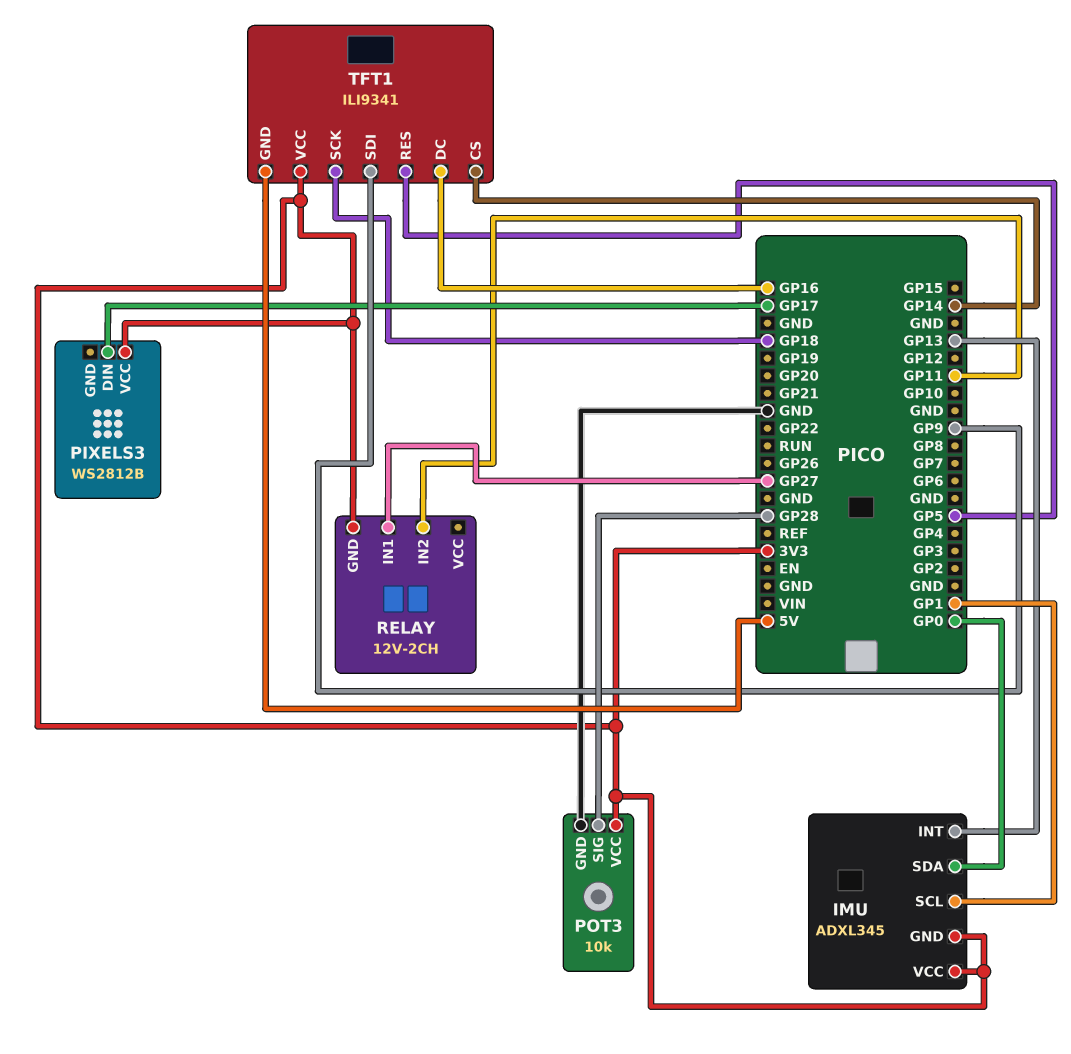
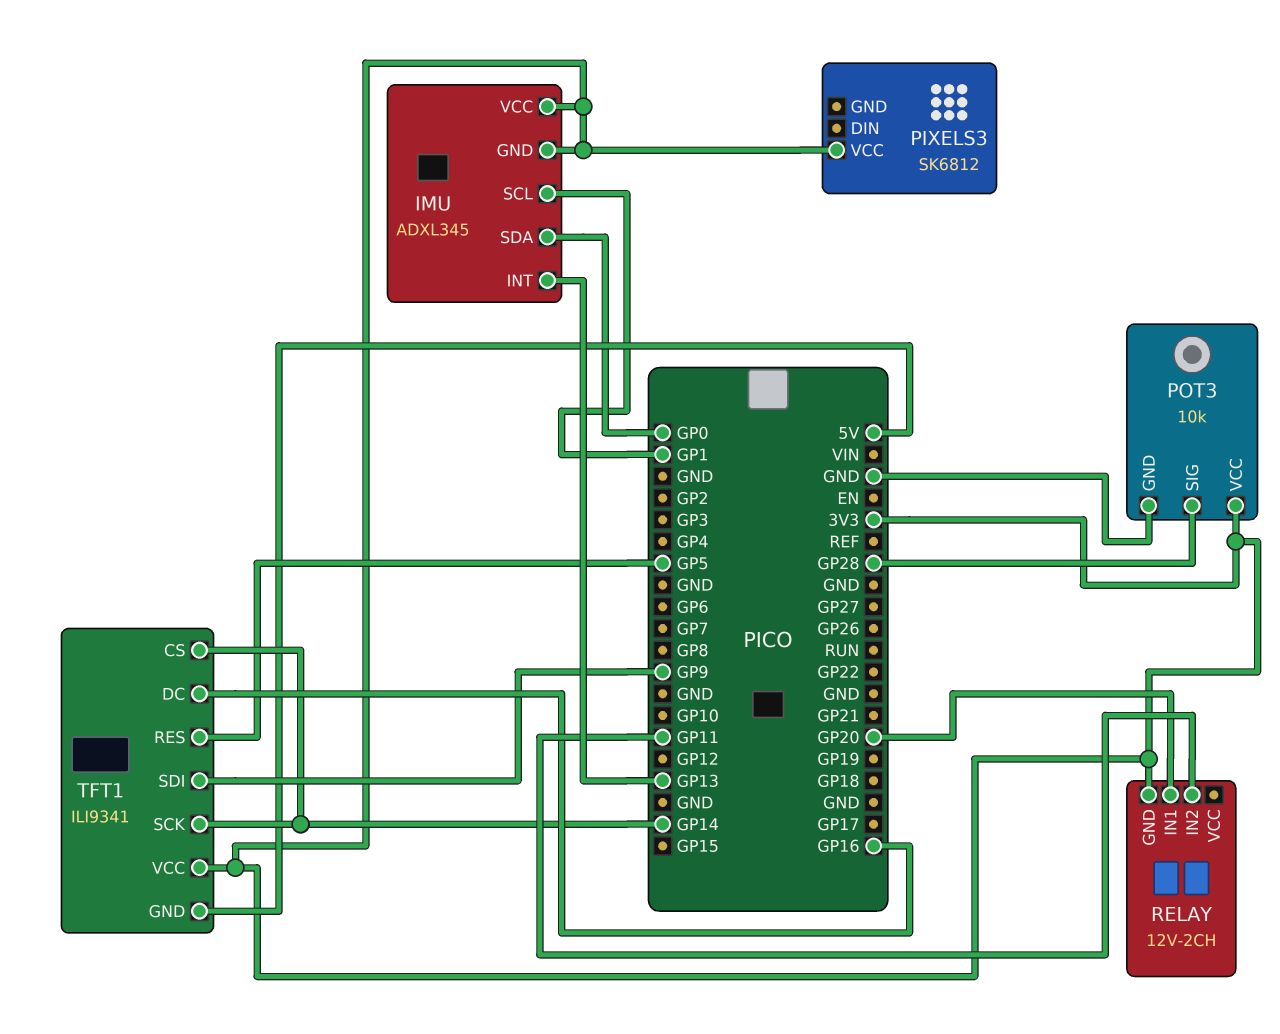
PIXELS3: WS2812B -> SK6812
PIXELS3 pin DIN: GP17 -> none
RELAY pin IN1: GP27 -> GP20
TFT1 pin SCK: GP18 -> GP14

